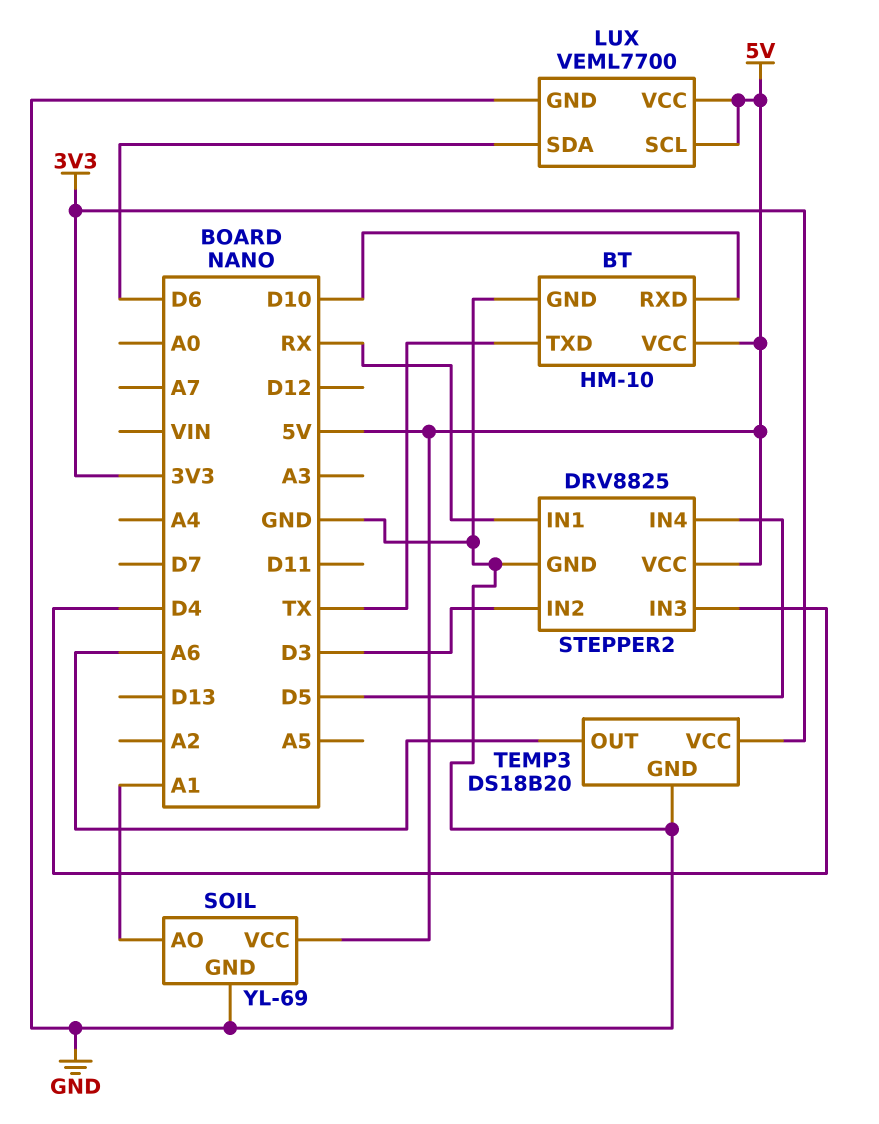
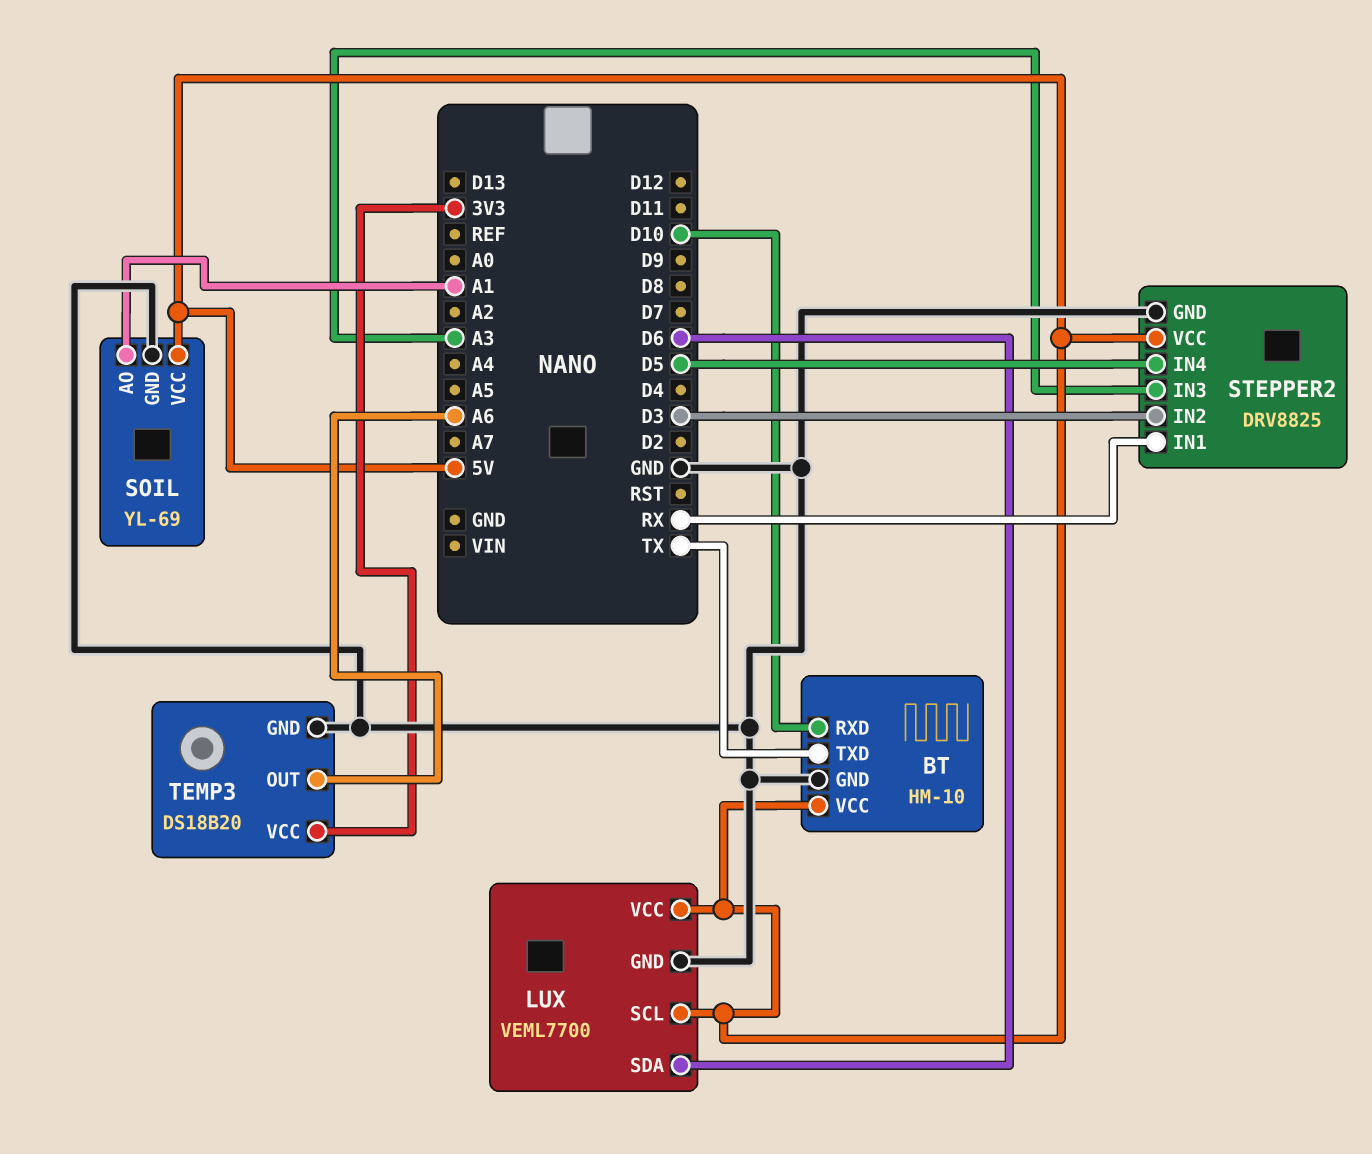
STEPPER2 pin IN3: D4 -> A3

